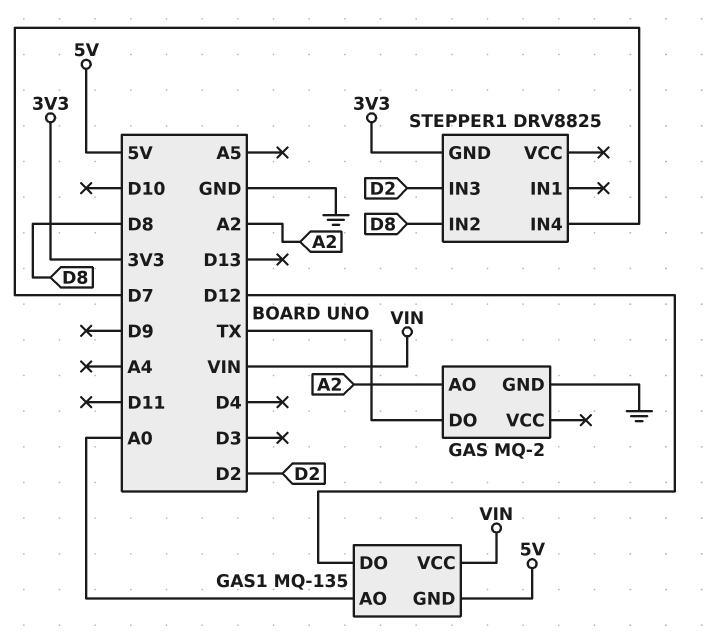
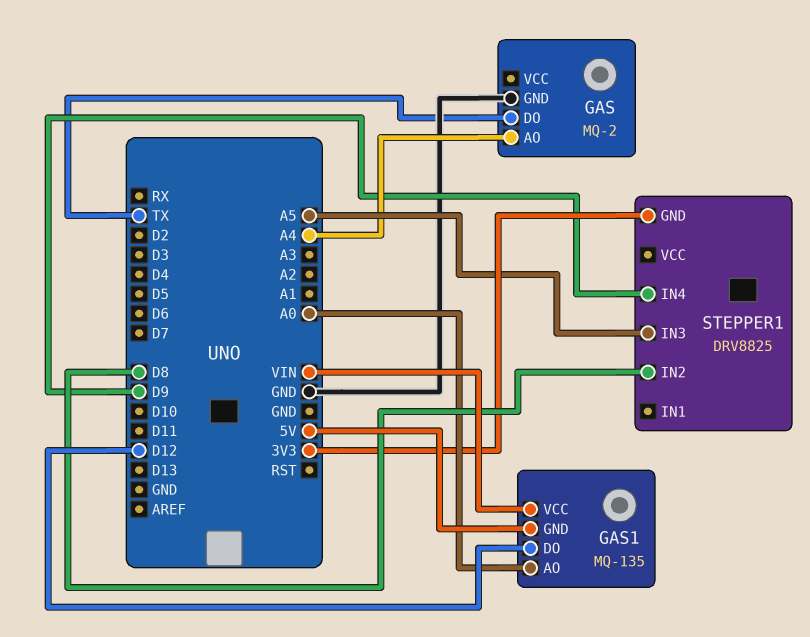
GAS pin AO: A2 -> A4
STEPPER1 pin IN3: D2 -> A5
STEPPER1 pin IN4: D7 -> D9

